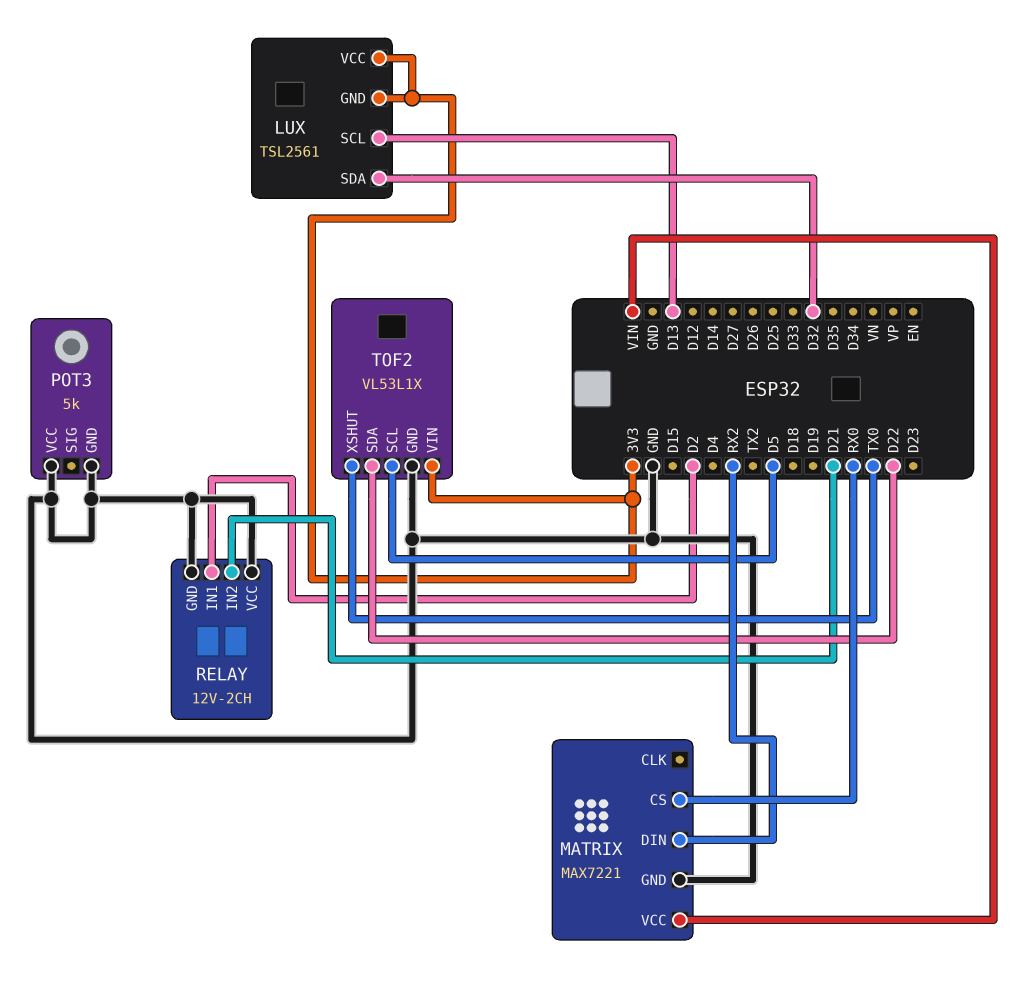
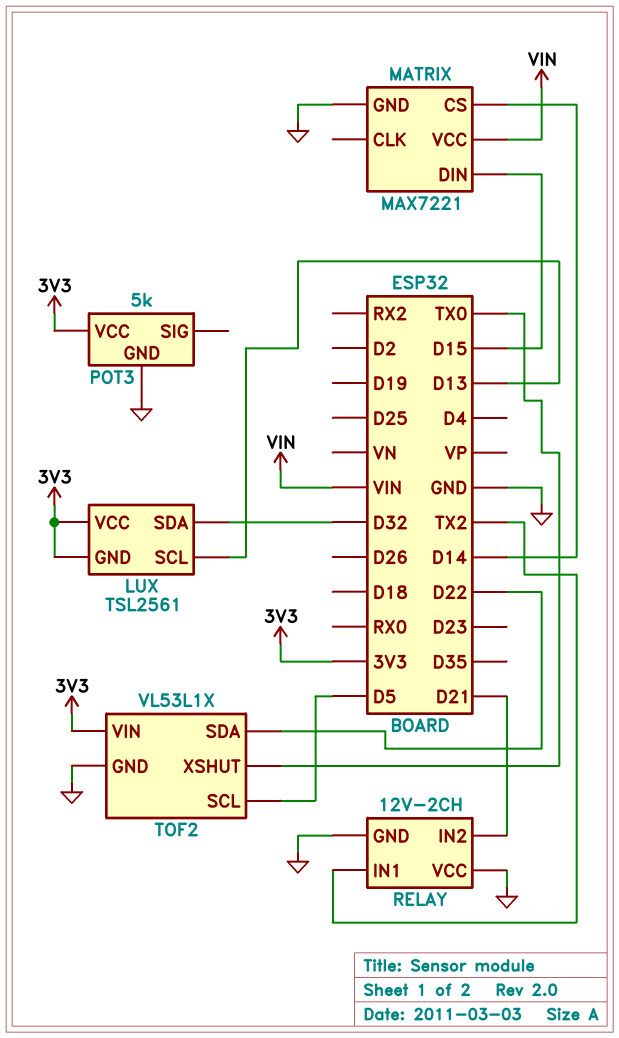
MATRIX pin CS: RX0 -> D14
MATRIX pin DIN: RX2 -> D15
POT3 pin VCC: GND -> 3V3
RELAY pin IN1: D2 -> TX2

